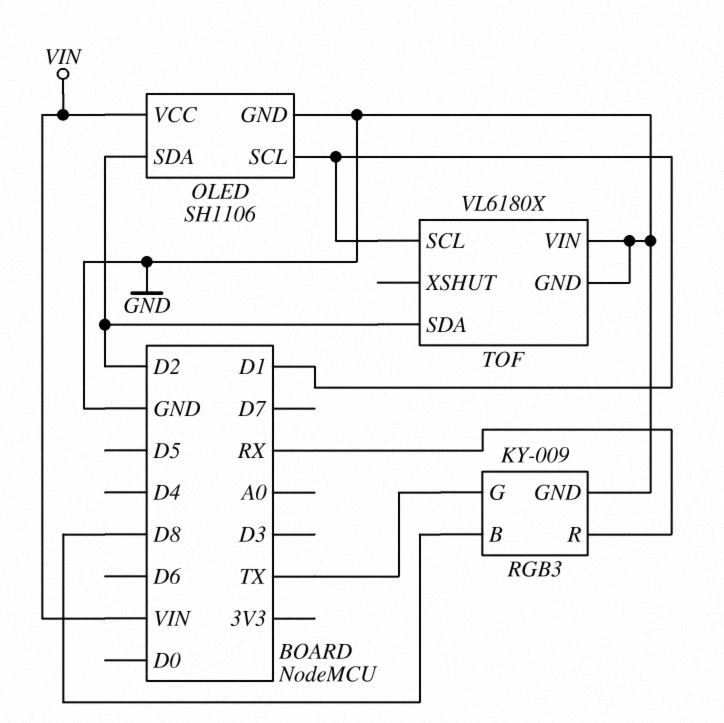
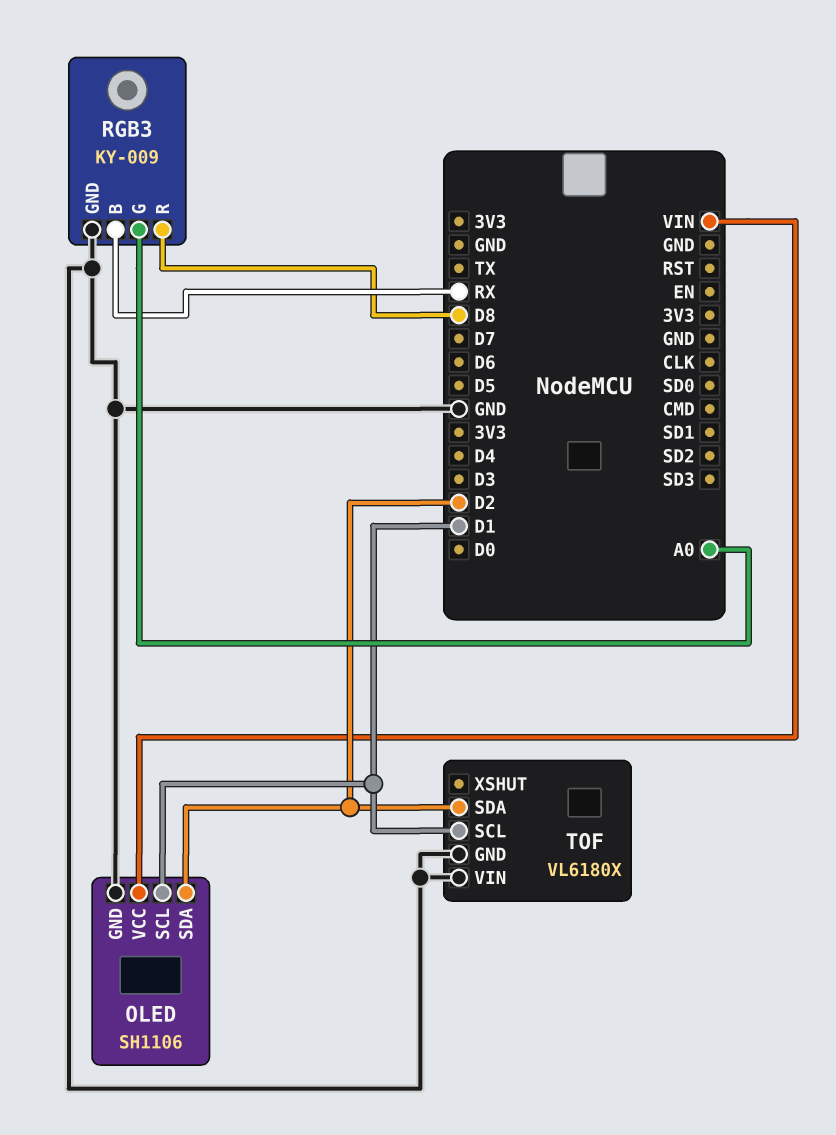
RGB3 pin B: D8 -> RX
RGB3 pin G: TX -> A0
RGB3 pin R: RX -> D8

